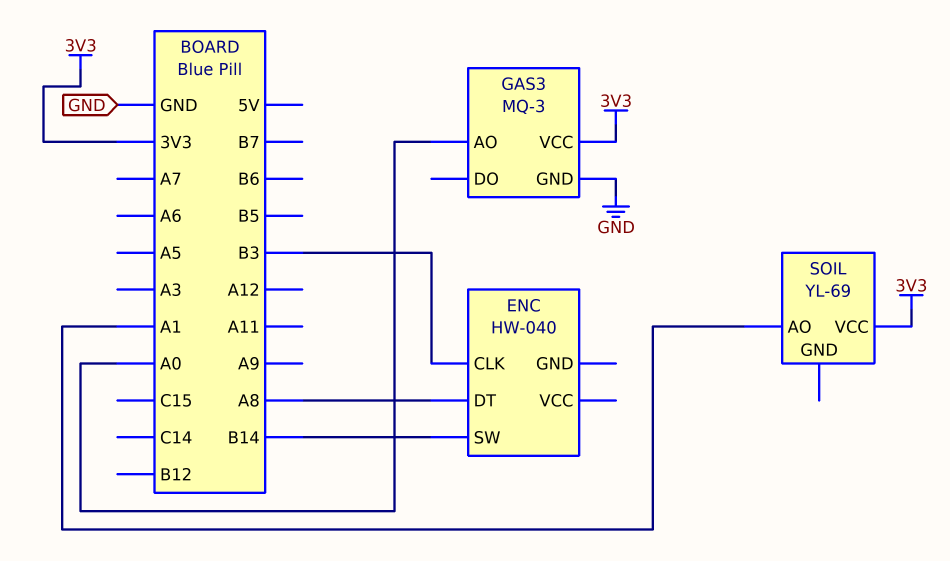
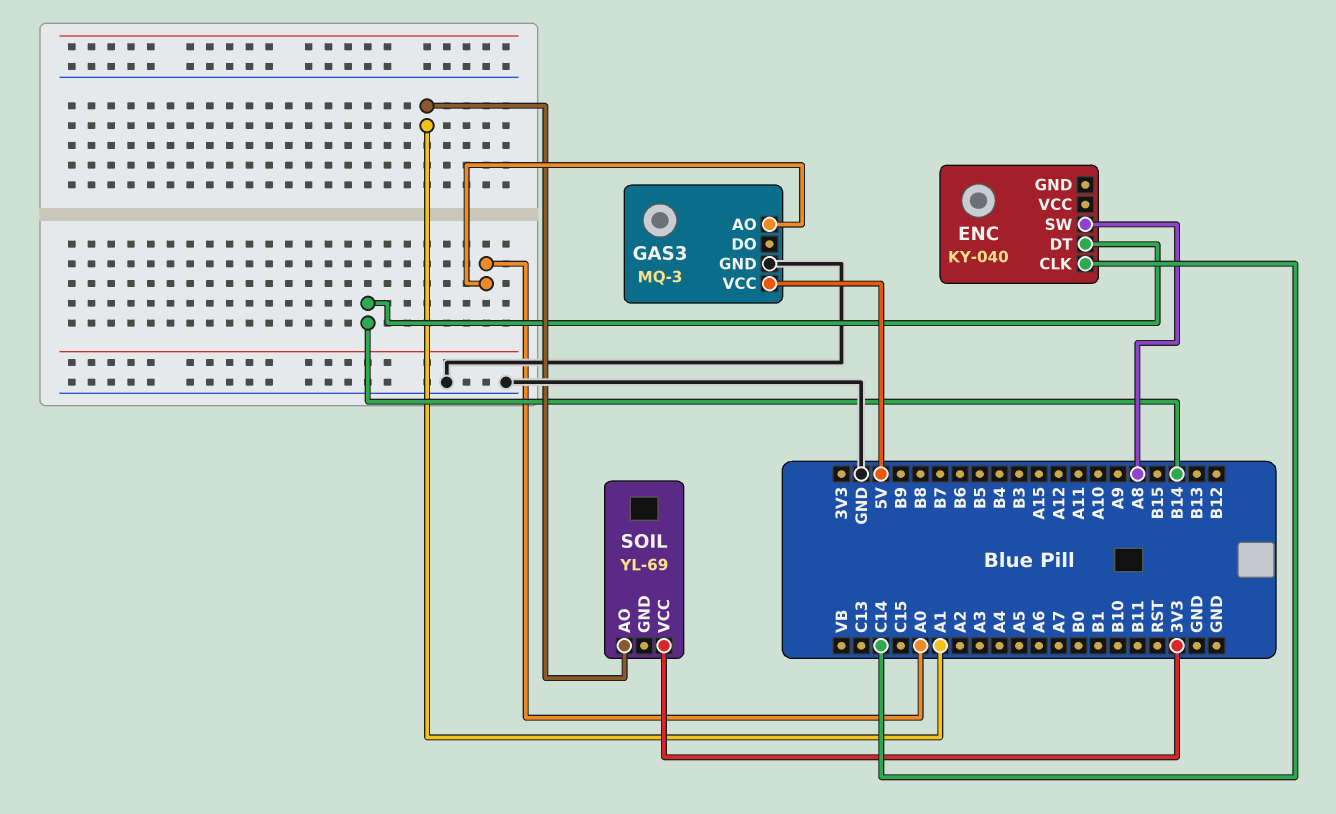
ENC: HW-040 -> KY-040
ENC pin CLK: B3 -> C14
ENC pin DT: A8 -> B14
ENC pin SW: B14 -> A8
GAS3 pin VCC: 3V3 -> 5V

